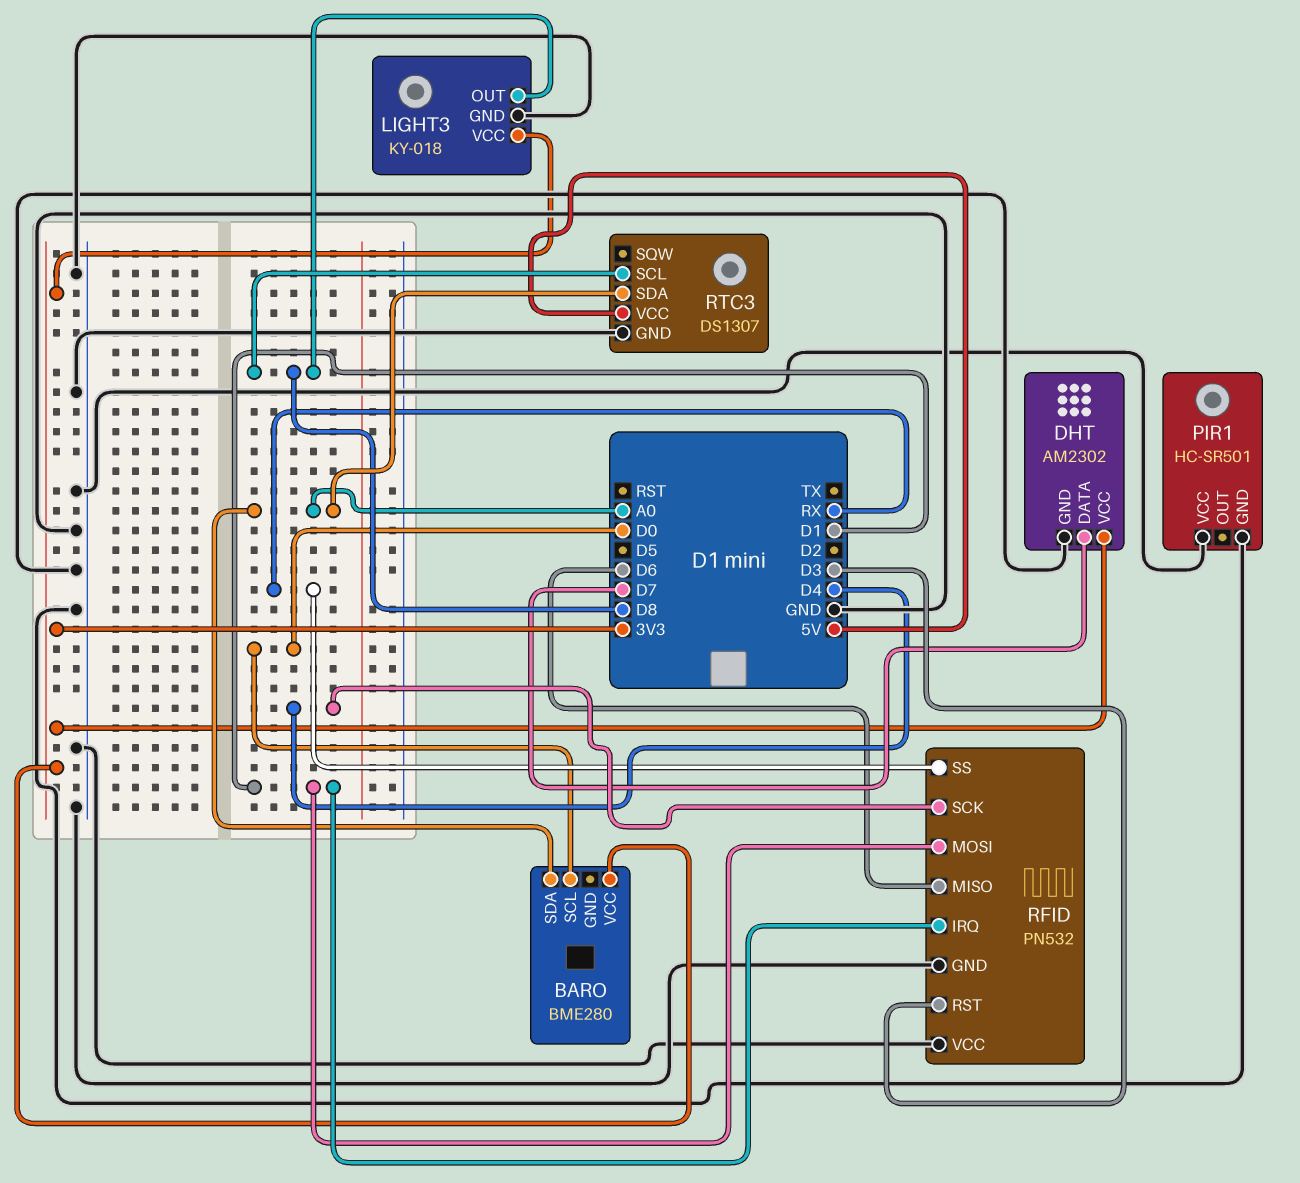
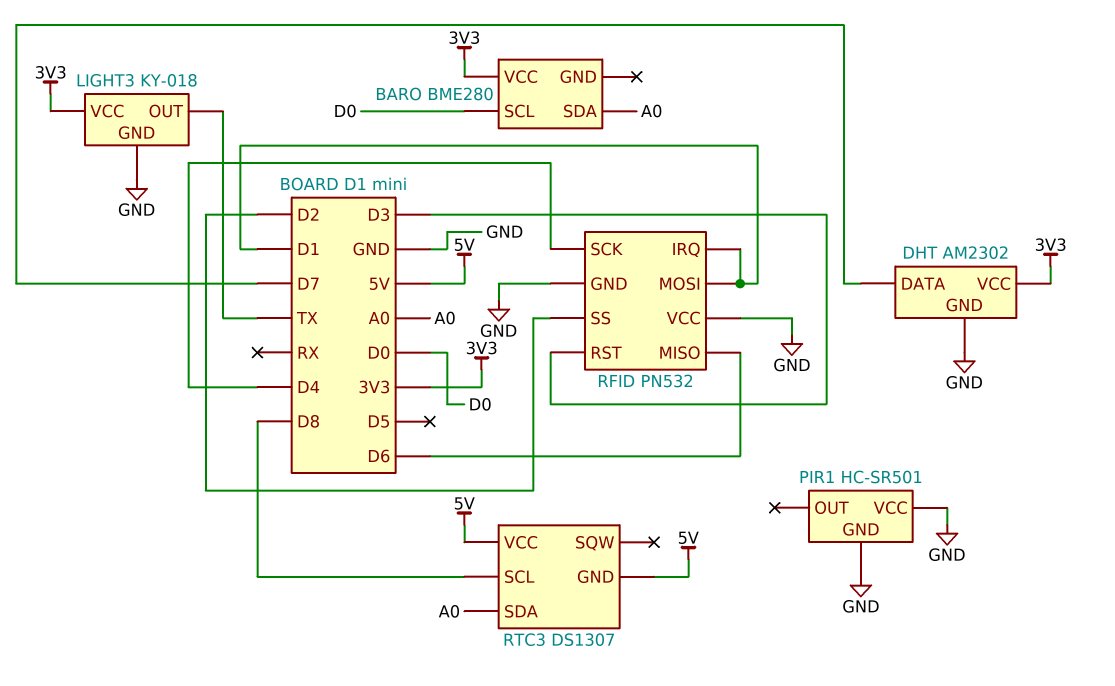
LIGHT3 pin OUT: D8 -> TX
RFID pin SS: RX -> D2
RTC3 pin GND: GND -> 5V

